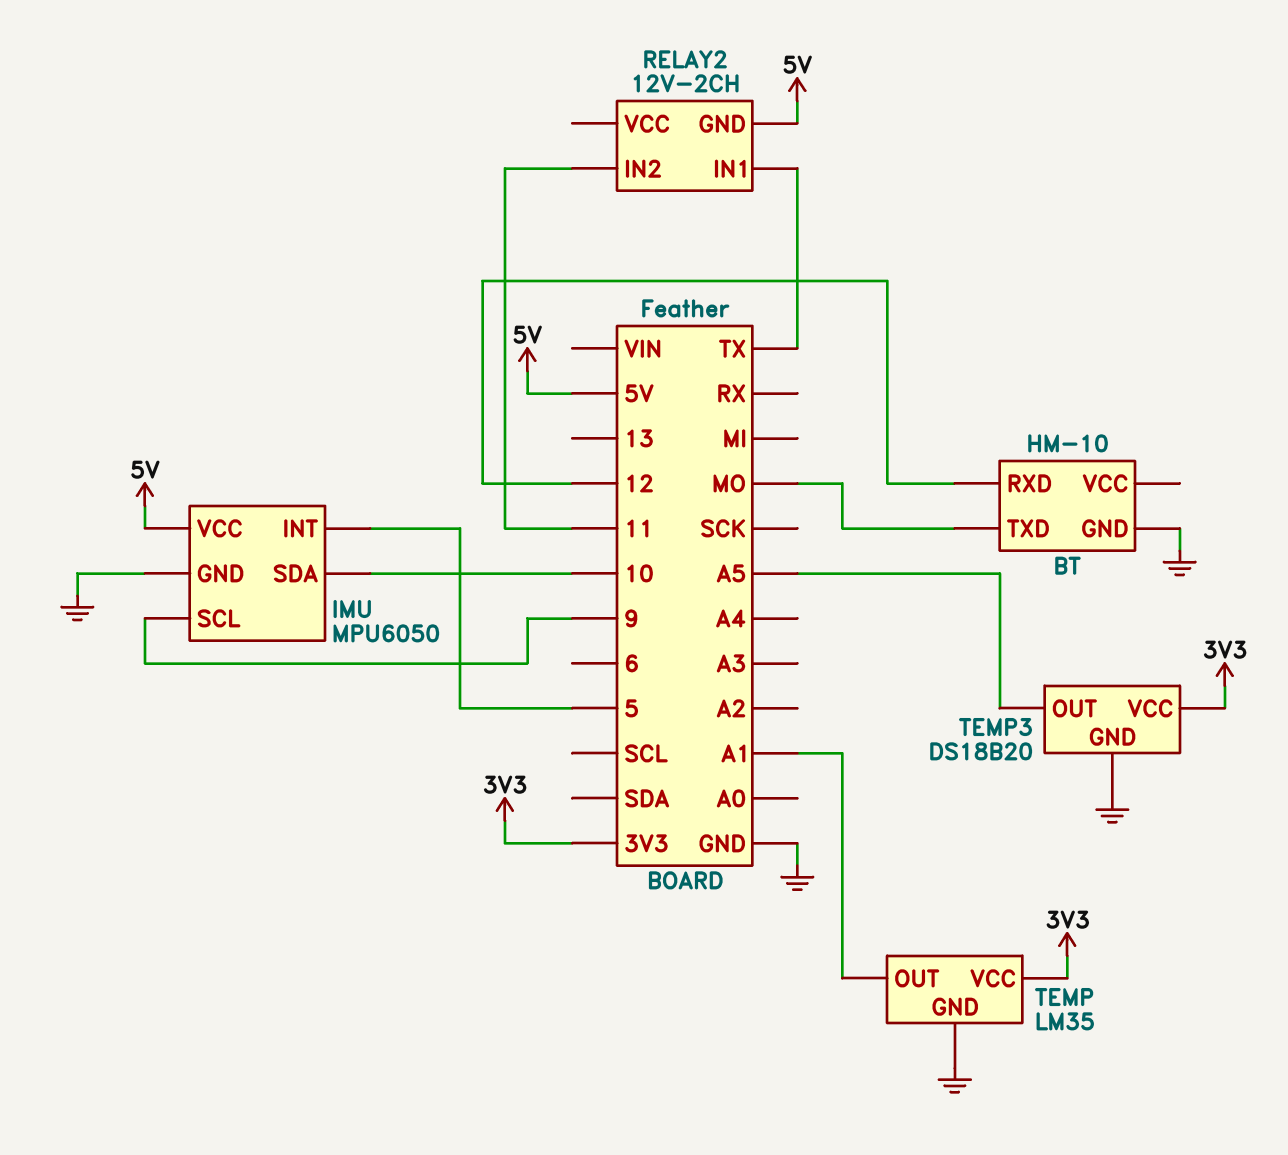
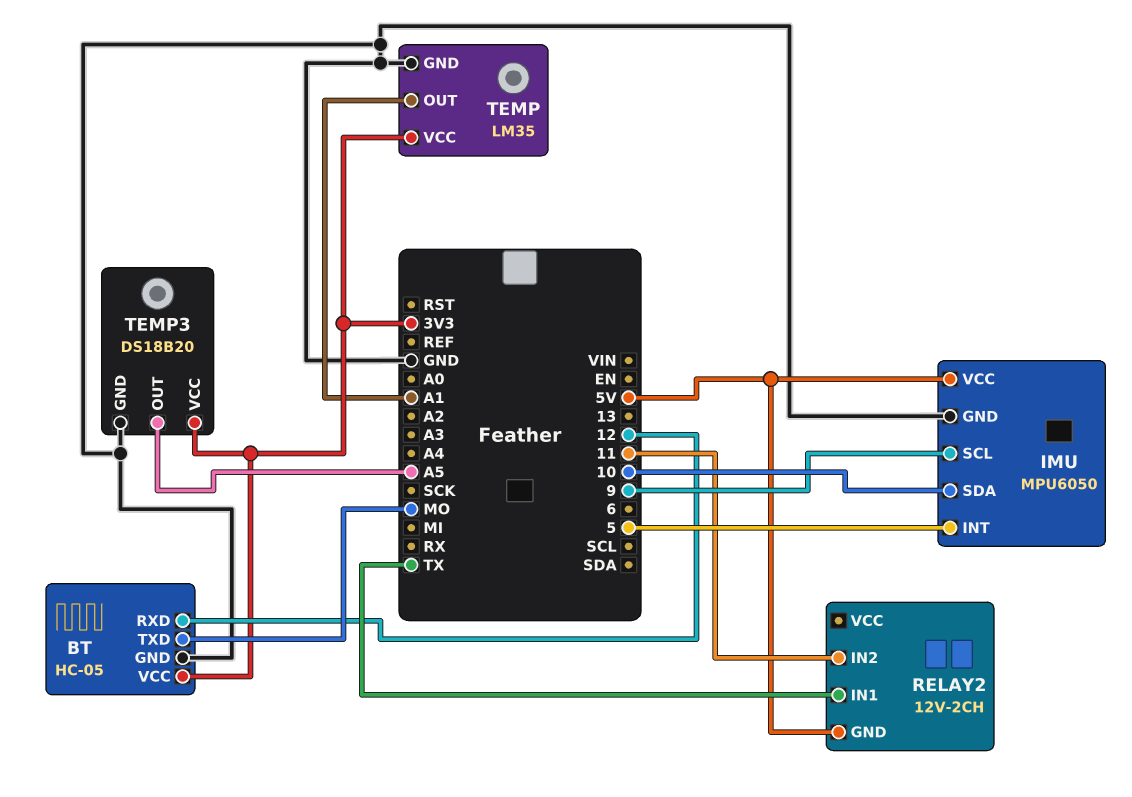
BT: HM-10 -> HC-05
BT pin VCC: none -> 3V3

